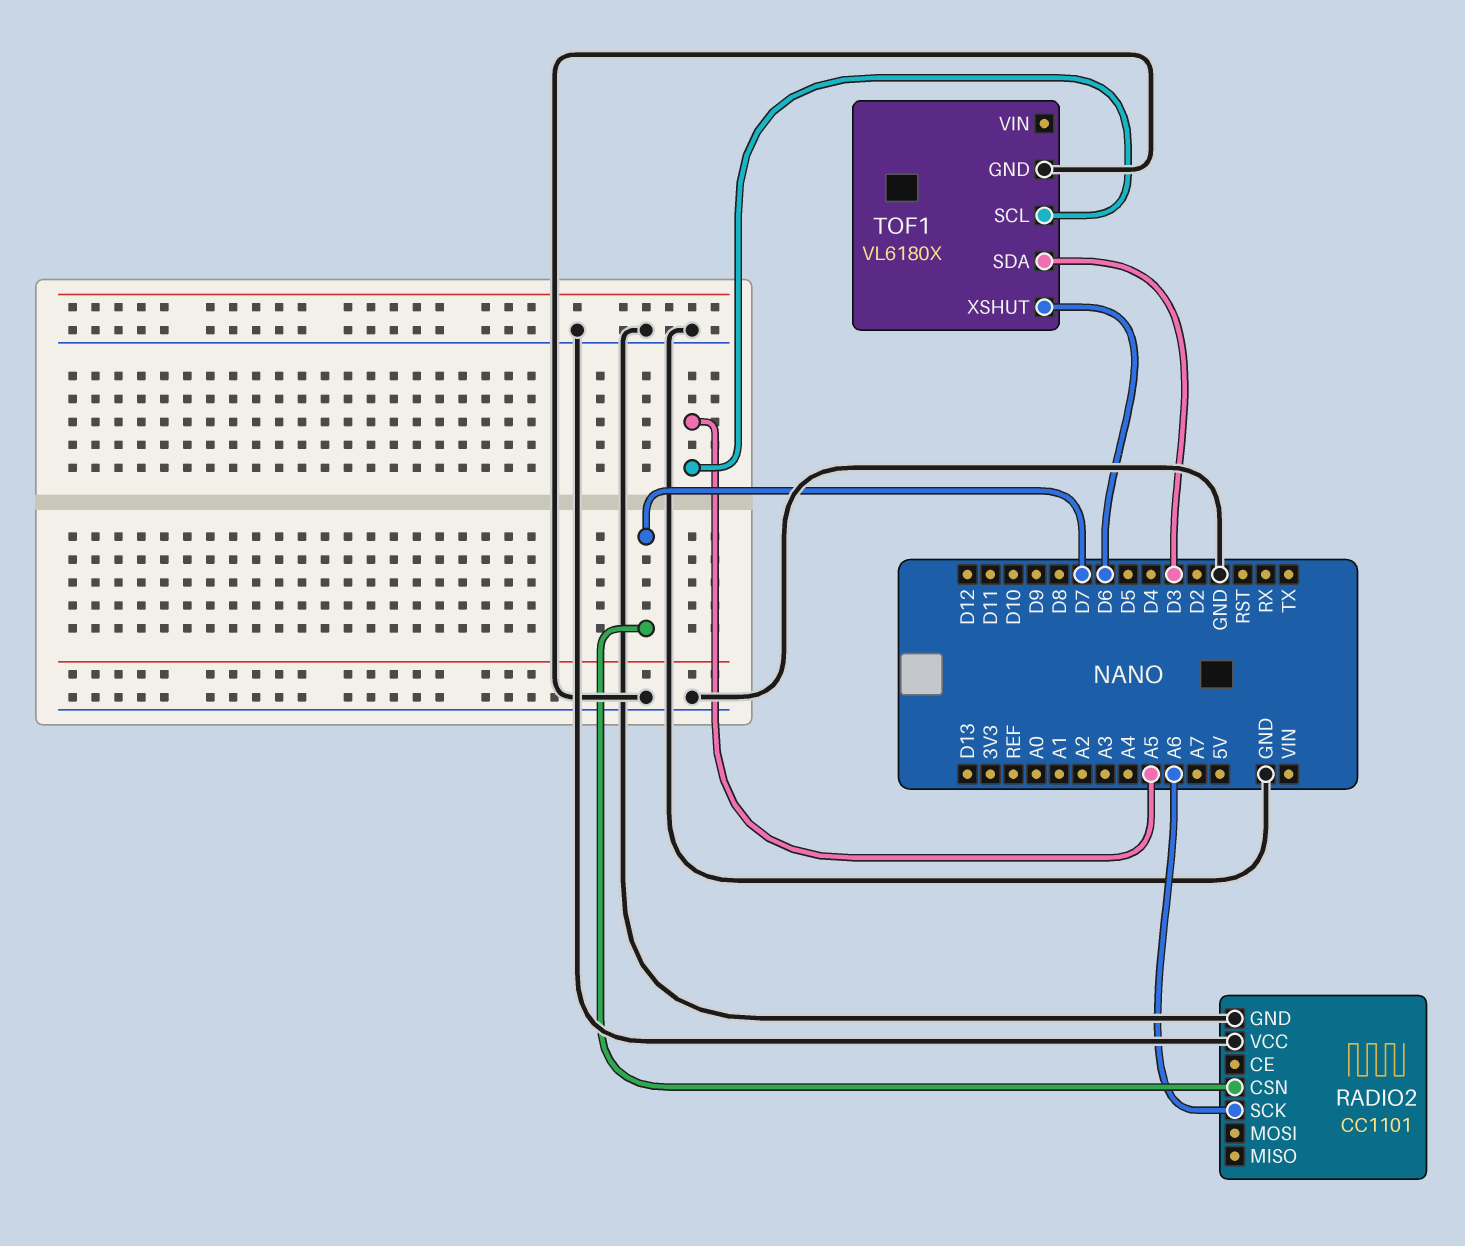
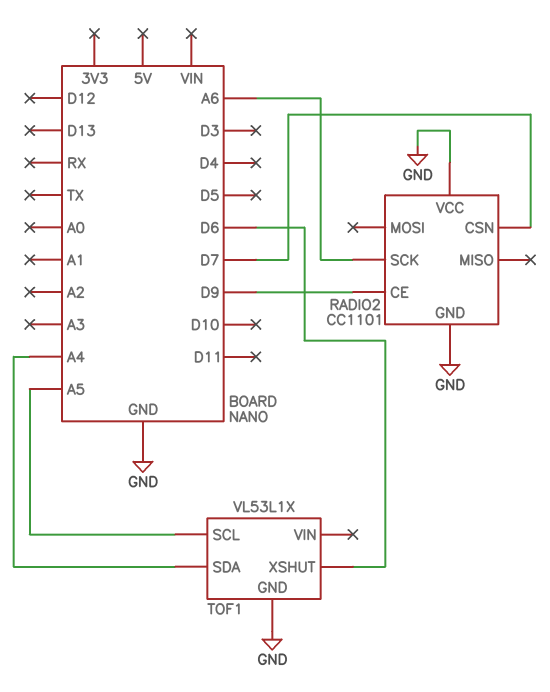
RADIO2 pin CE: none -> D9
TOF1: VL6180X -> VL53L1X
TOF1 pin SDA: D3 -> A4

